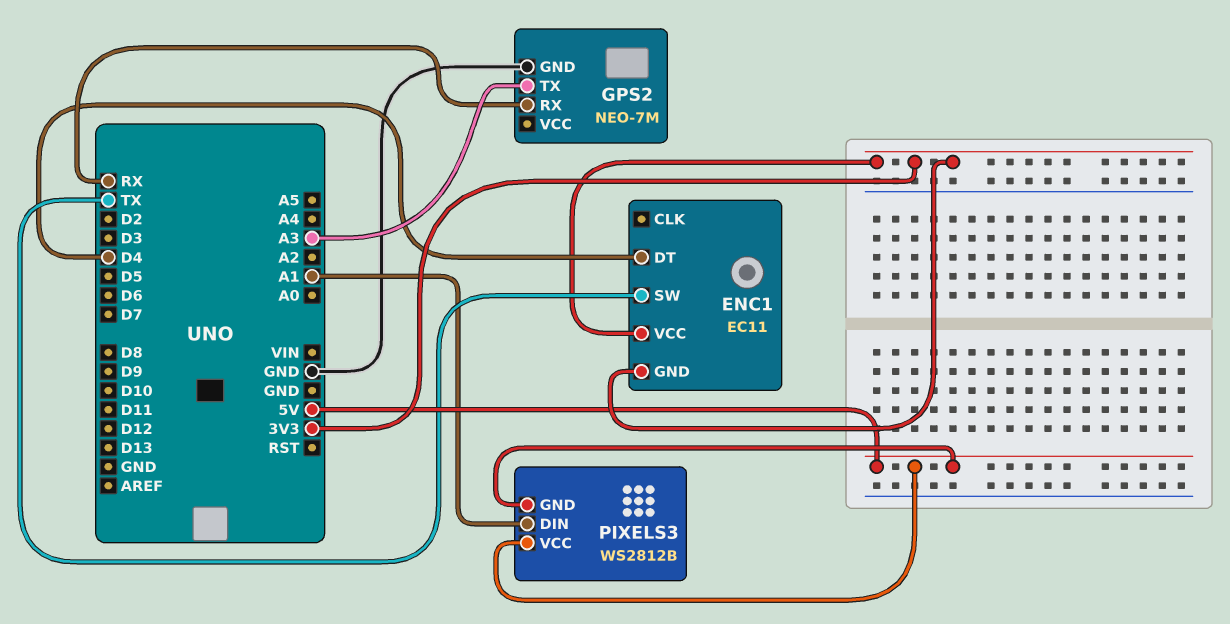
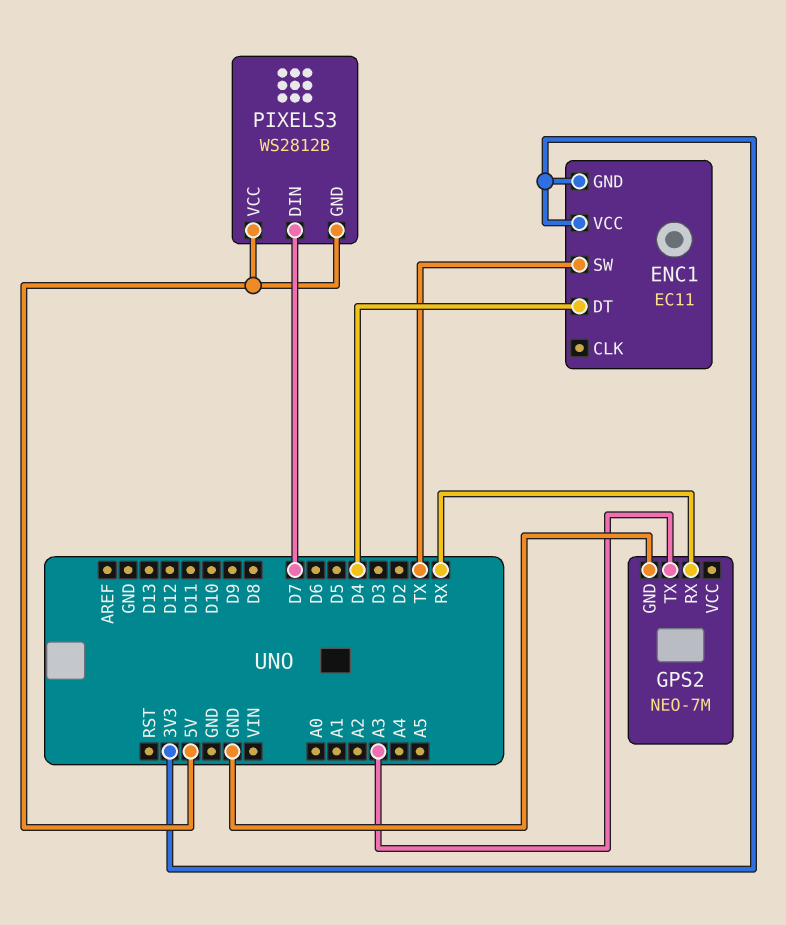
PIXELS3 pin DIN: A1 -> D7

